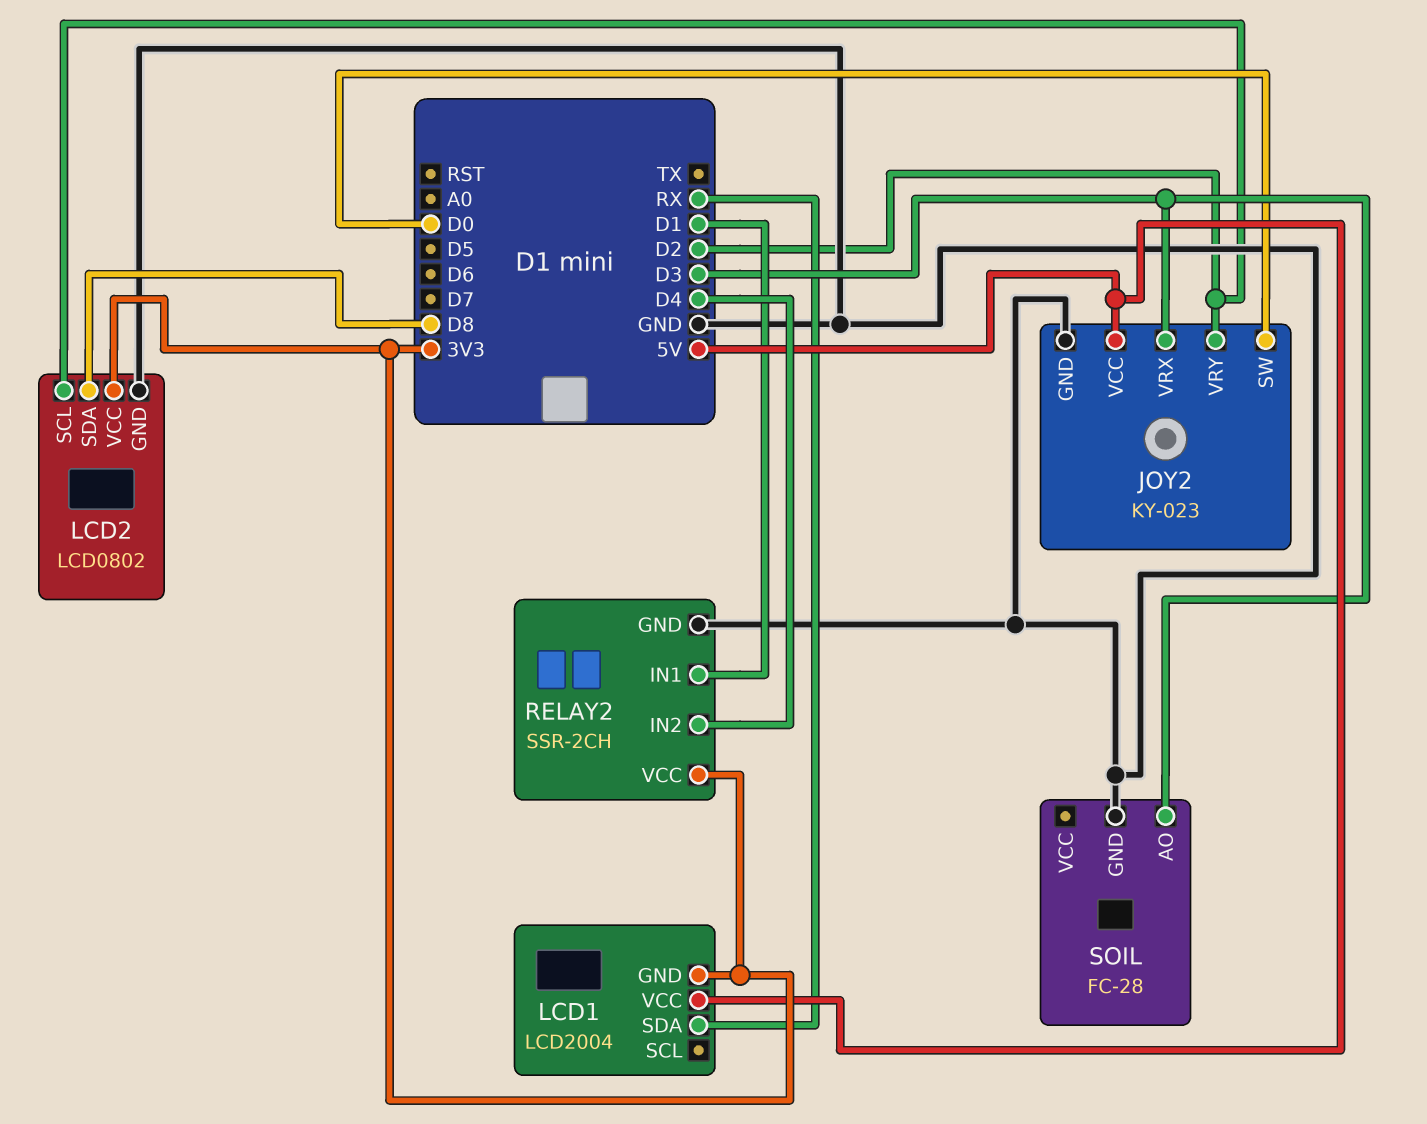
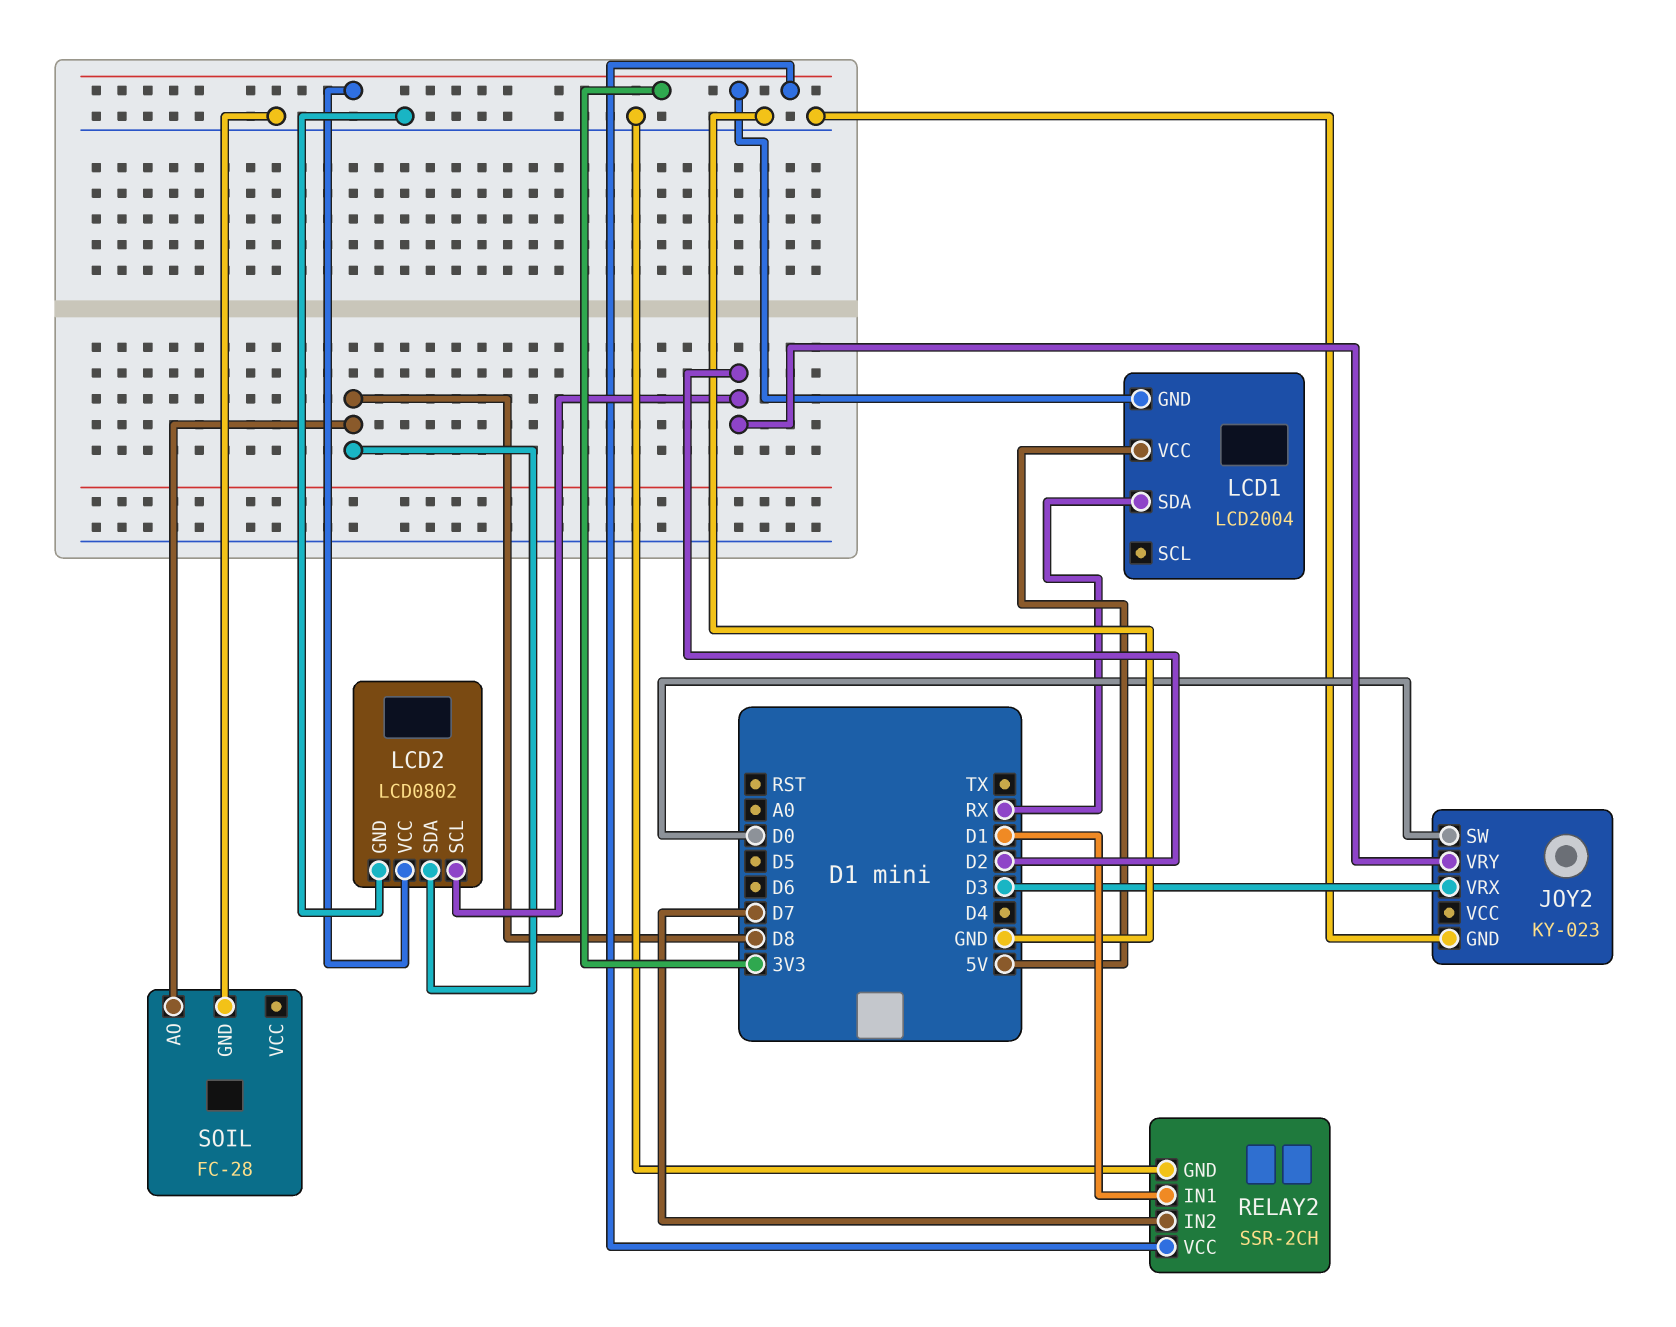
JOY2 pin VCC: 5V -> none
RELAY2 pin IN2: D4 -> D7
SOIL pin AO: D3 -> D8

